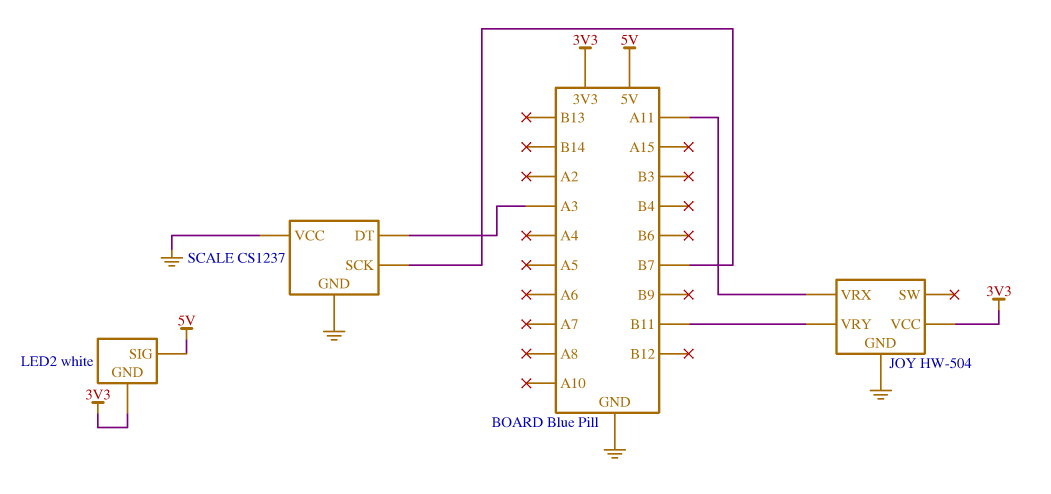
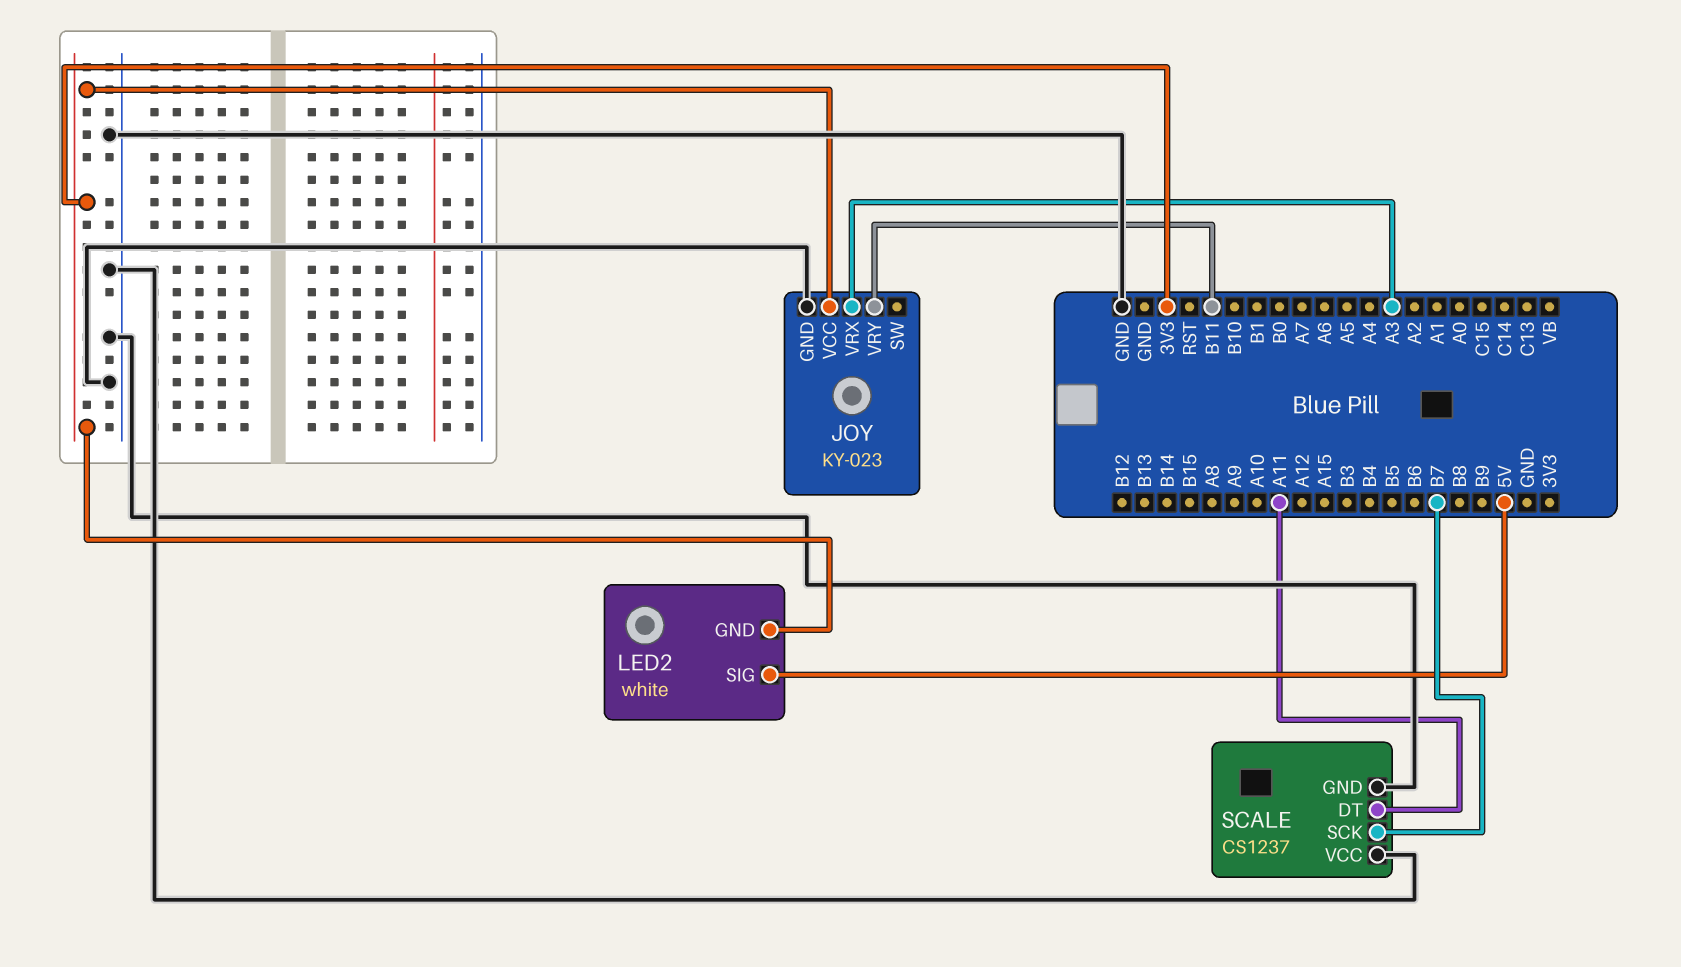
JOY: HW-504 -> KY-023
JOY pin VRX: A11 -> A3
SCALE pin DT: A3 -> A11

